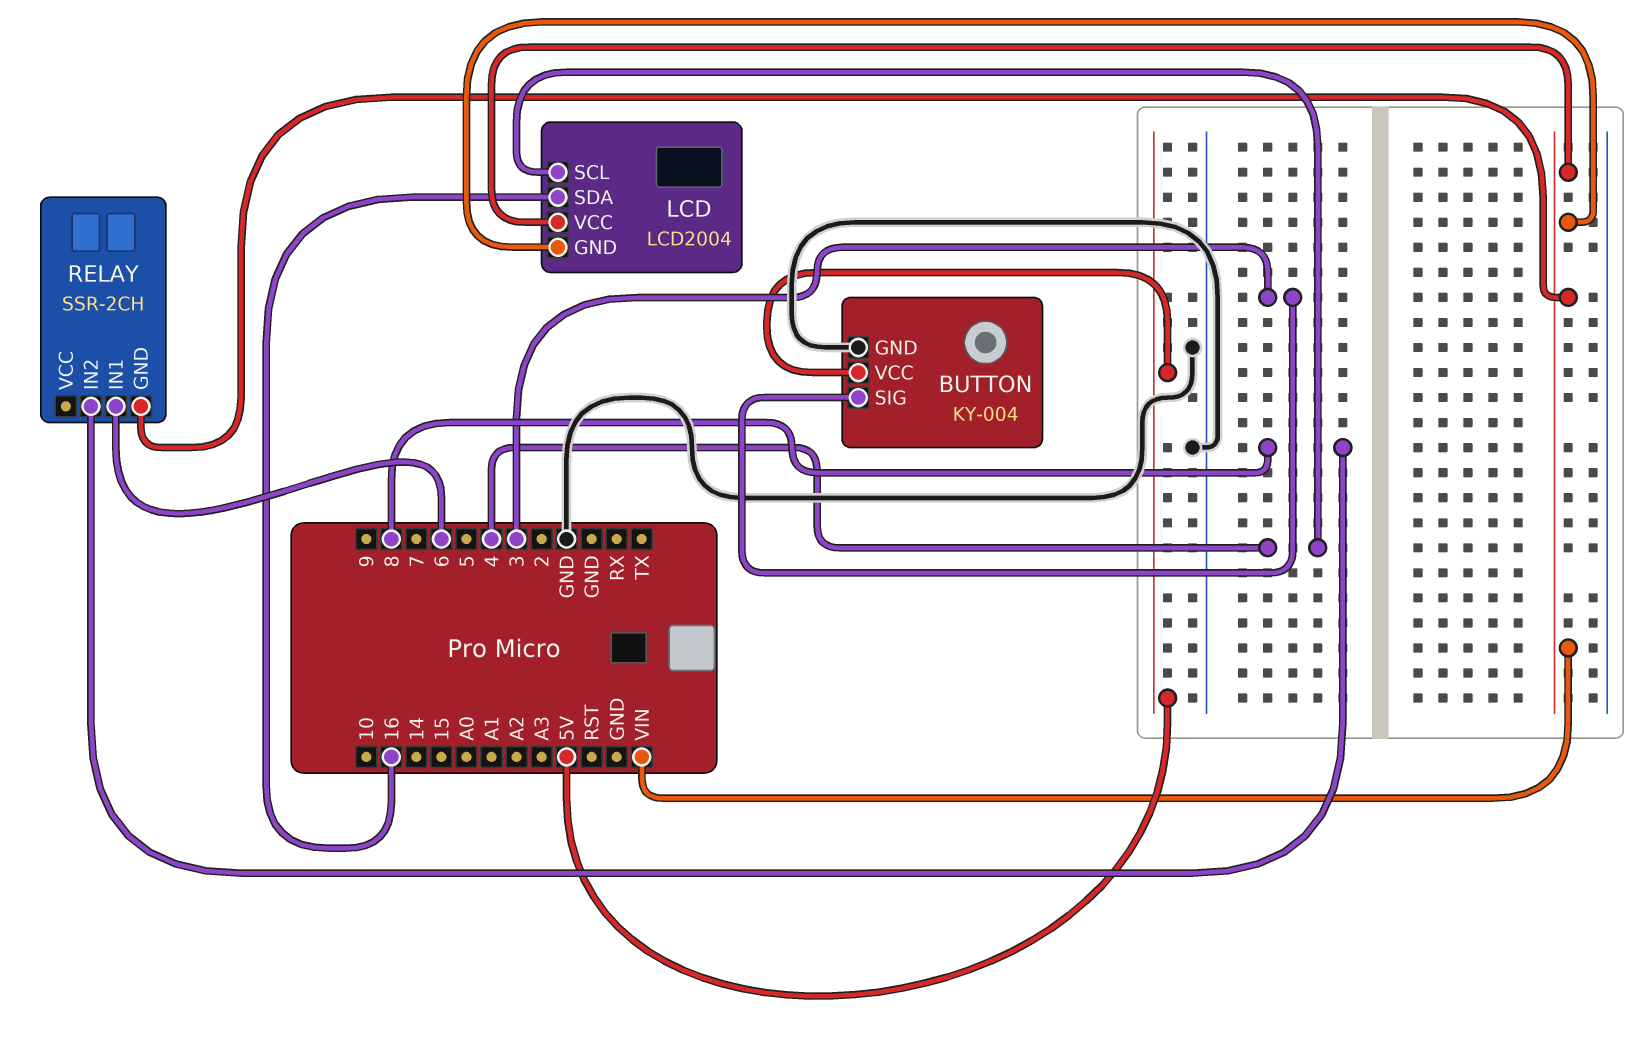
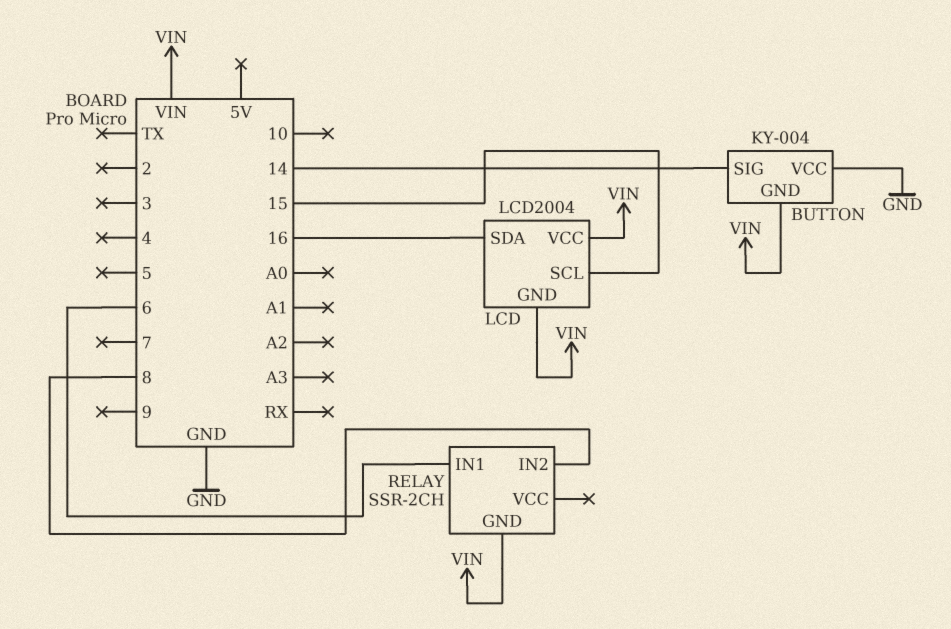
BUTTON pin GND: GND -> VIN
BUTTON pin SIG: 3 -> 14
BUTTON pin VCC: 5V -> GND
LCD pin SCL: 4 -> 15

